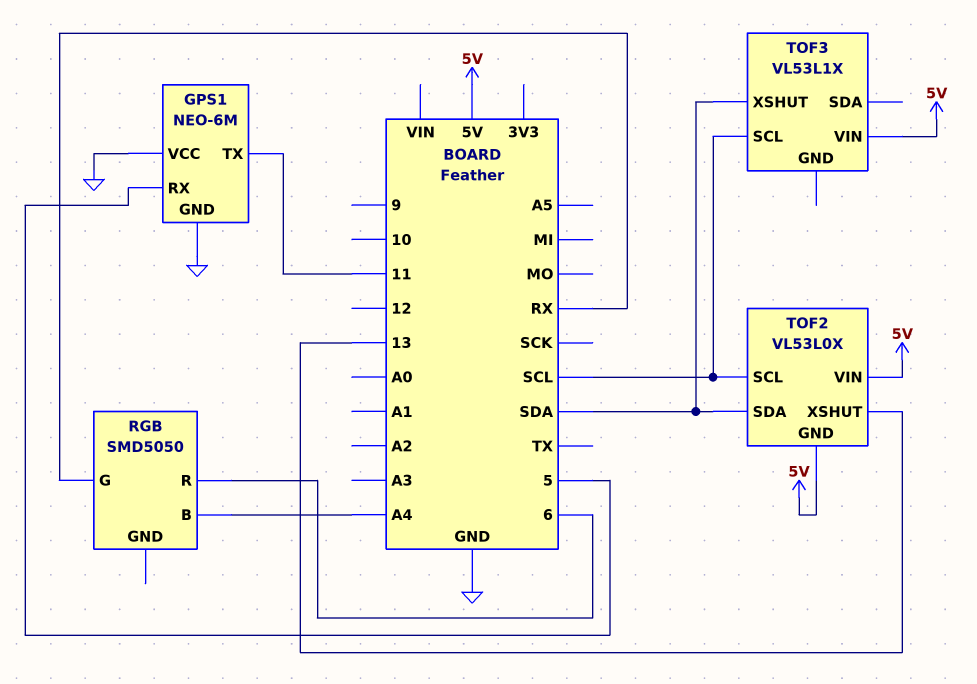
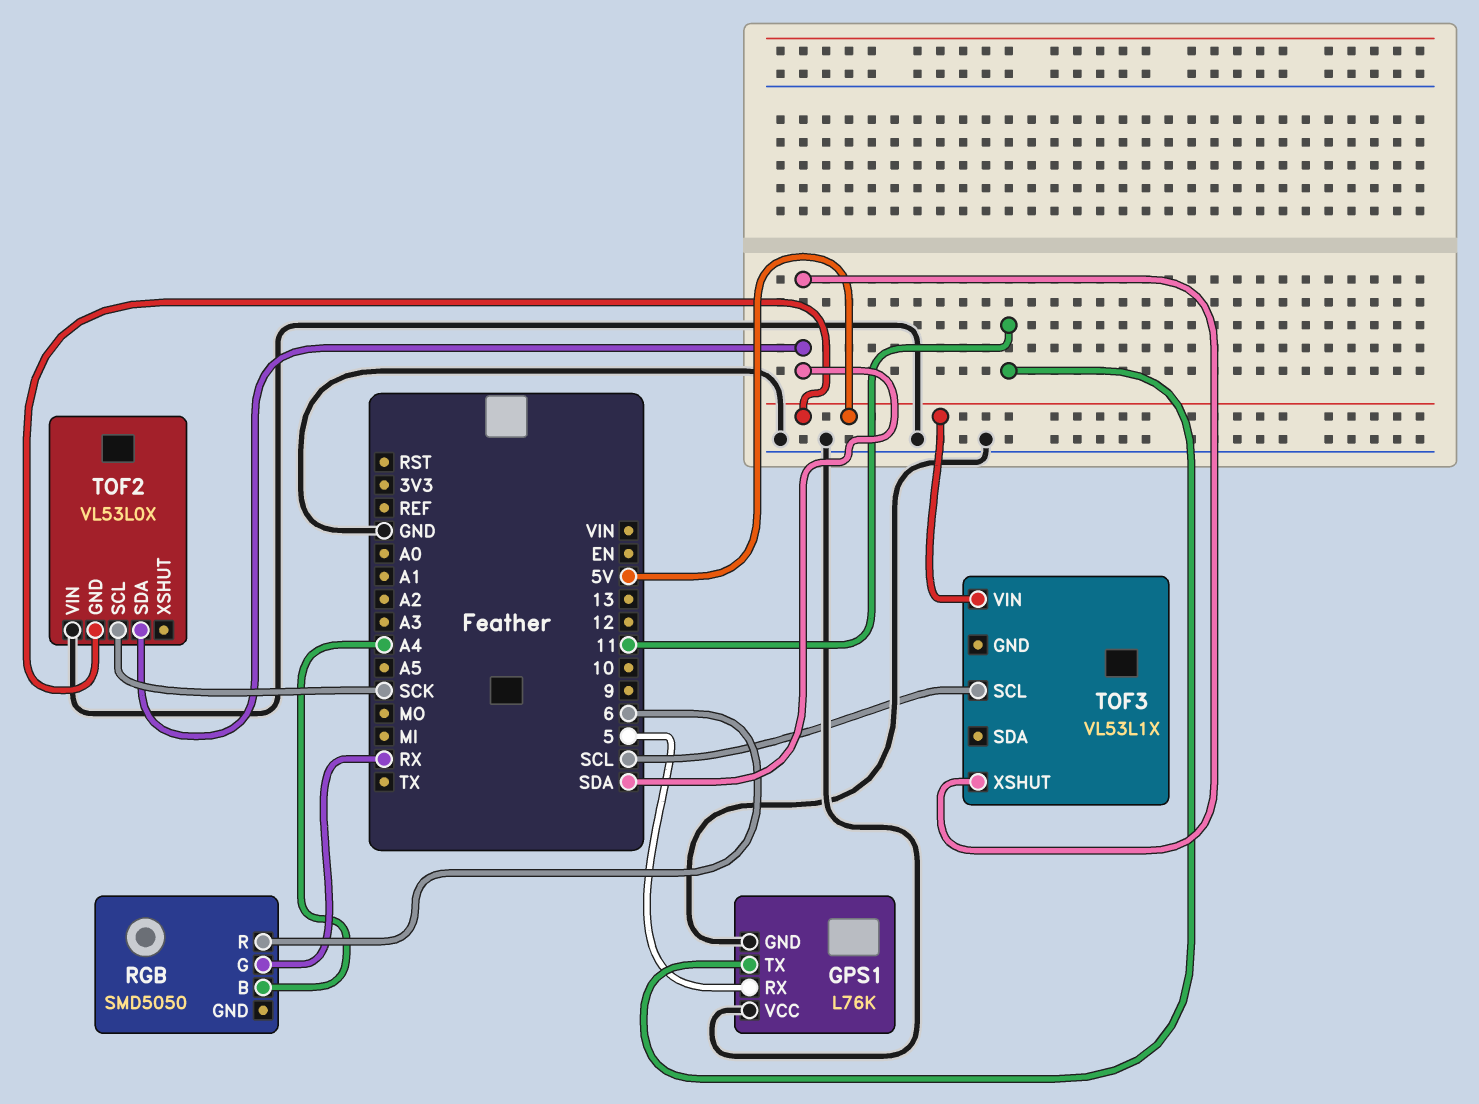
GPS1: NEO-6M -> L76K
TOF2 pin SCL: SCL -> SCK
TOF2 pin VIN: 5V -> GND
TOF2 pin XSHUT: 13 -> none

